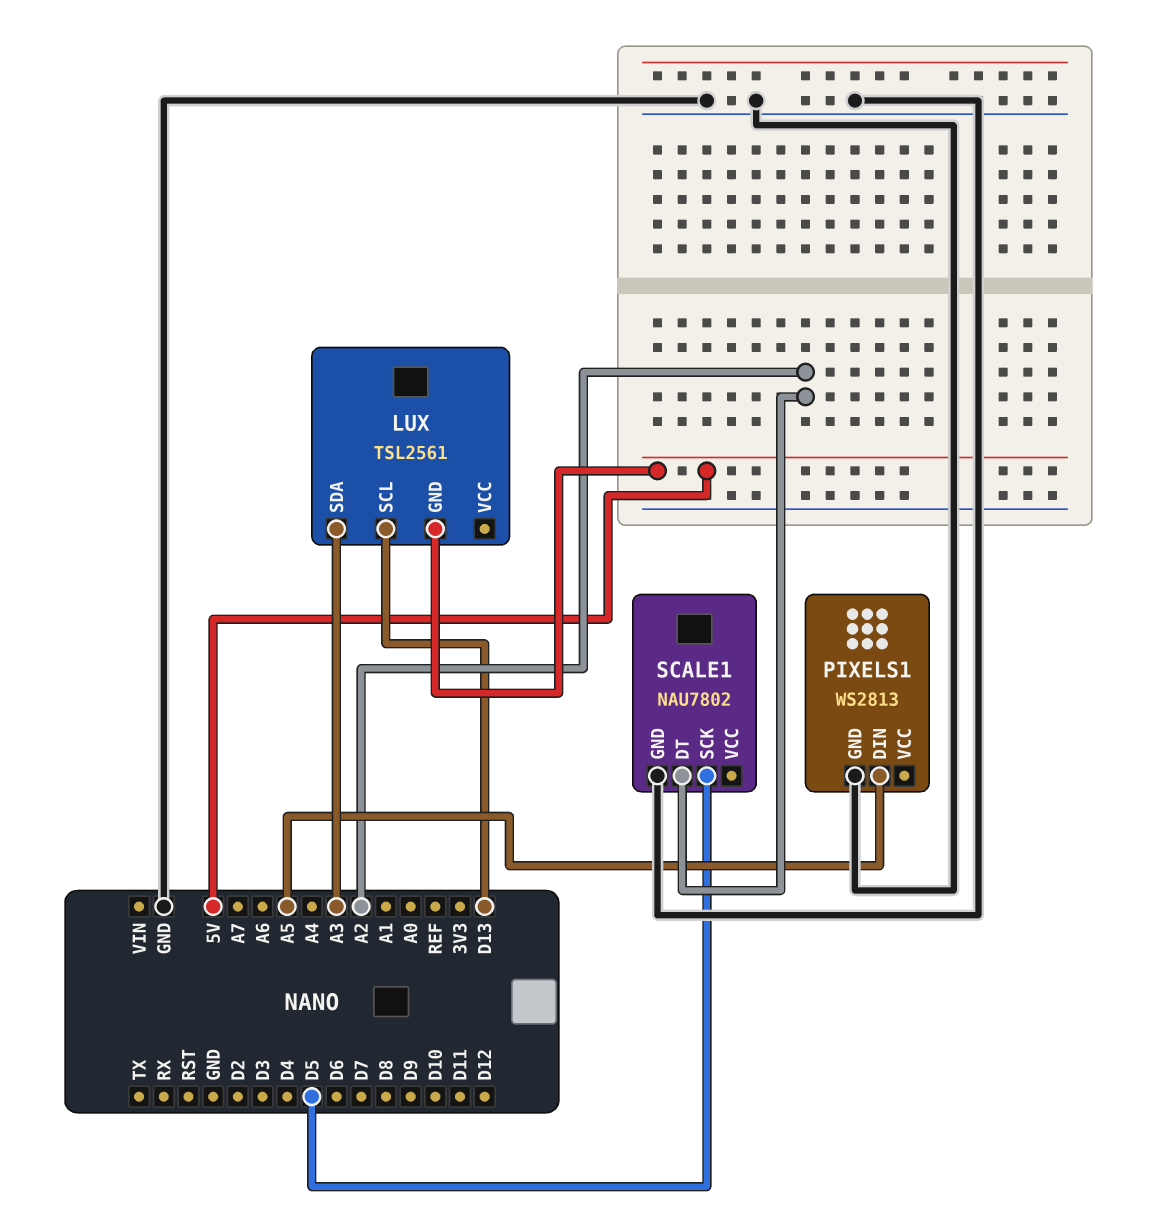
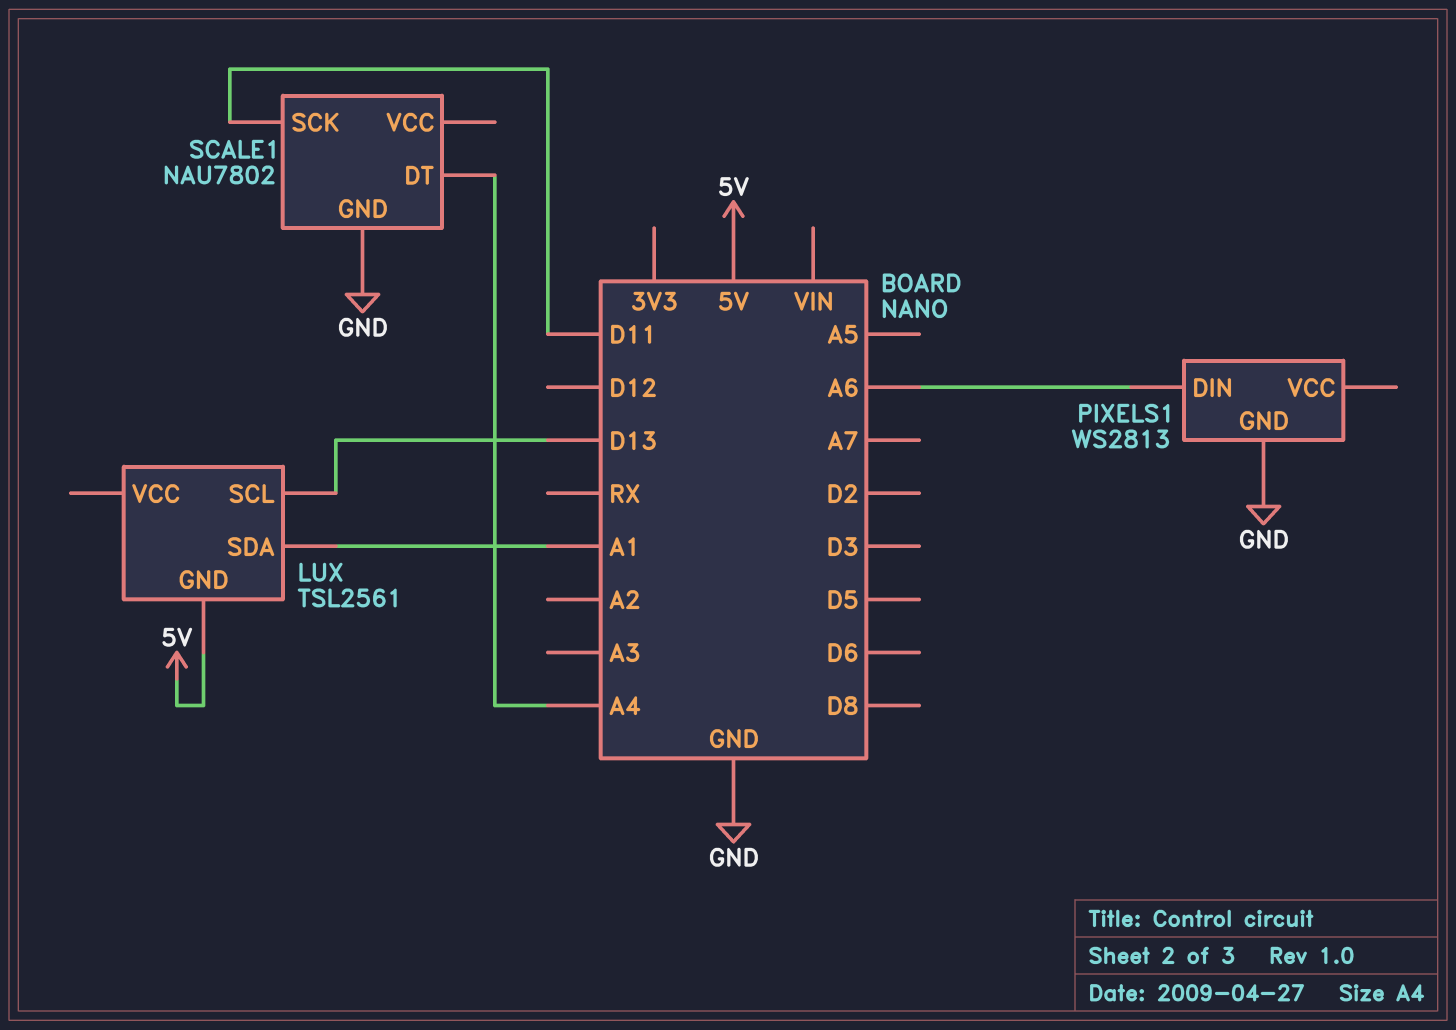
LUX pin SDA: A3 -> A1
PIXELS1 pin DIN: A5 -> A6
SCALE1 pin DT: A2 -> A4
SCALE1 pin SCK: D5 -> D11

